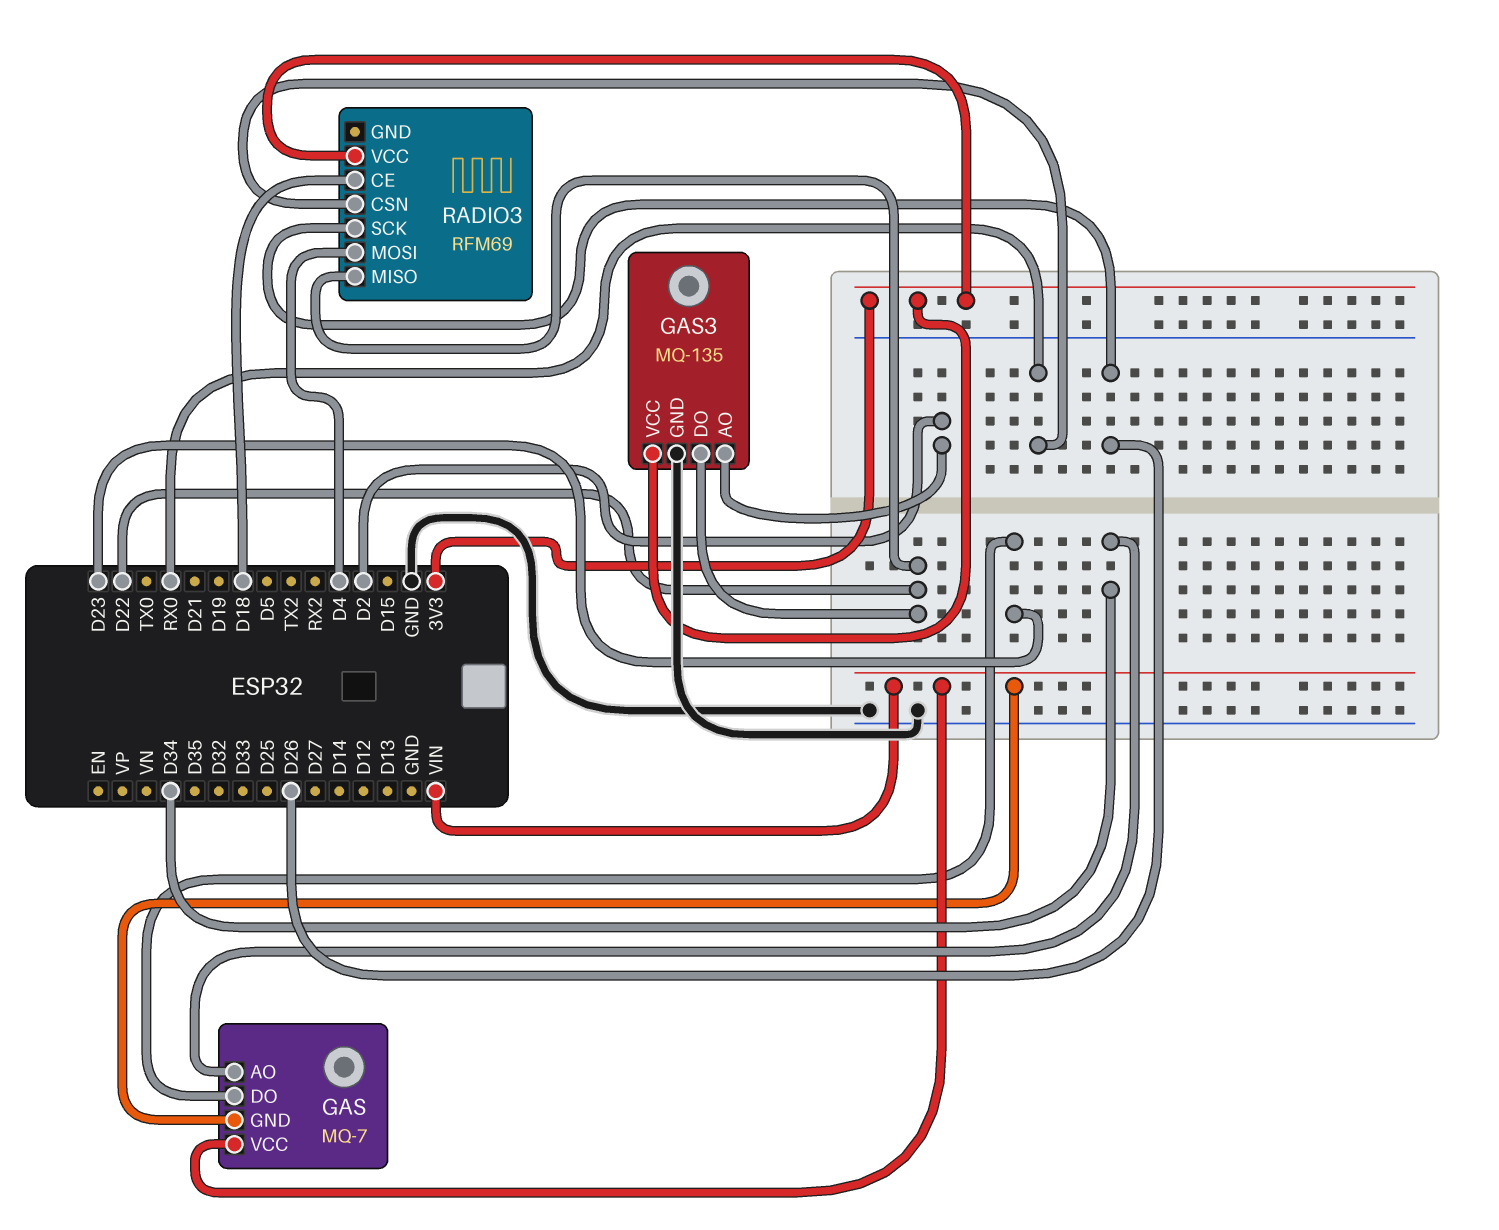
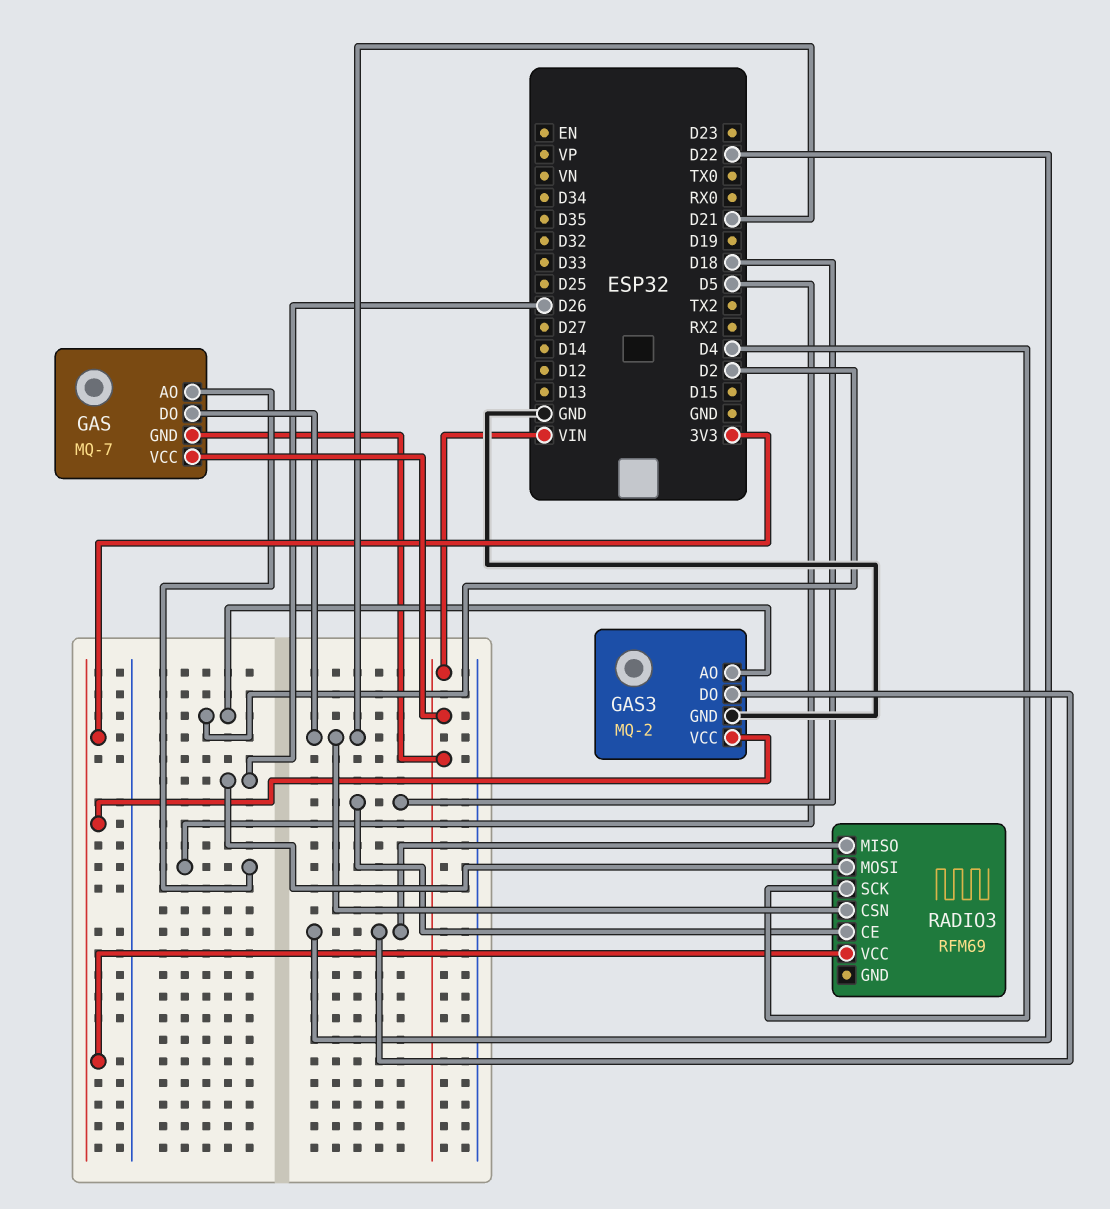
GAS pin AO: D34 -> D5
GAS pin DO: D23 -> D21
GAS3: MQ-135 -> MQ-2
RADIO3 pin CSN: RX0 -> D21
RADIO3 pin MOSI: D4 -> D26
RADIO3 pin SCK: D26 -> D4

